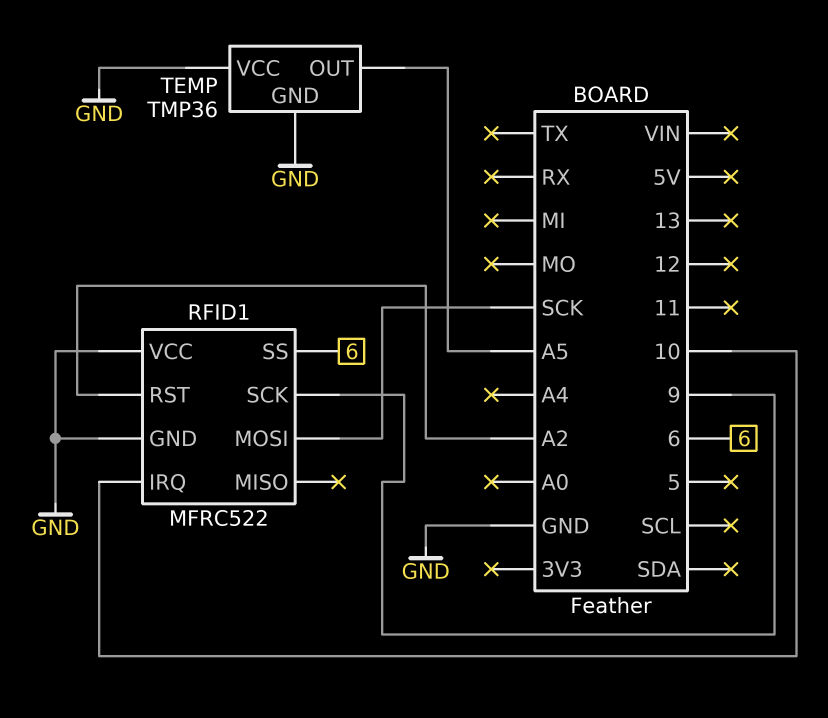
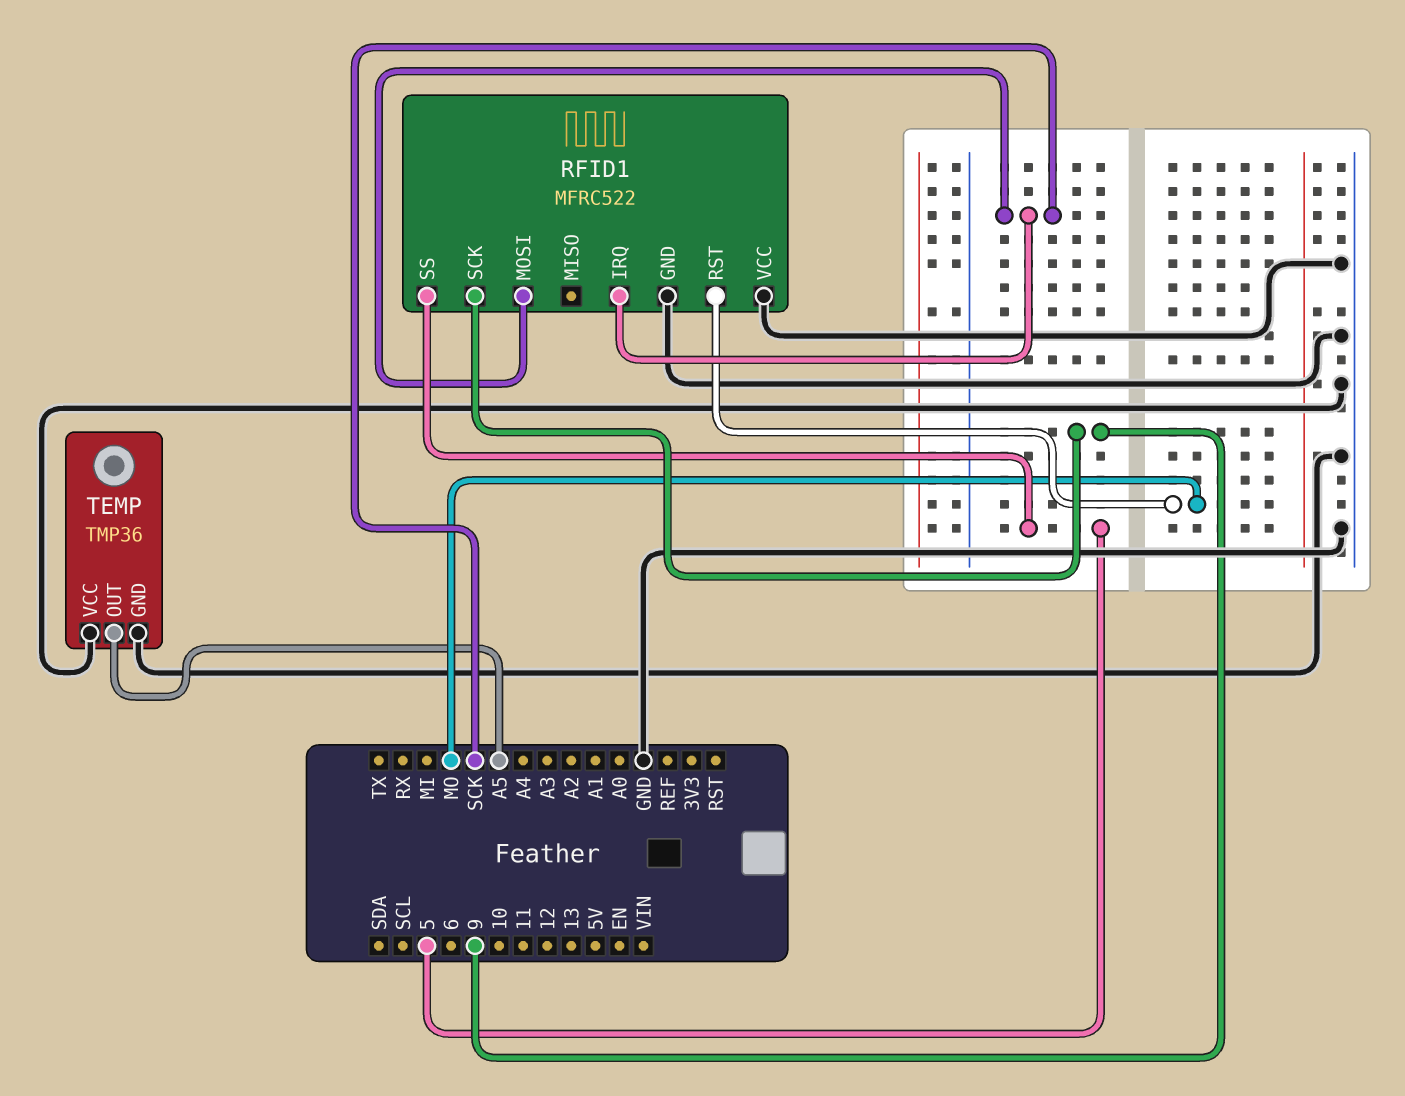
RFID1 pin IRQ: 10 -> SCK
RFID1 pin RST: A2 -> MO
RFID1 pin SS: 6 -> 5

